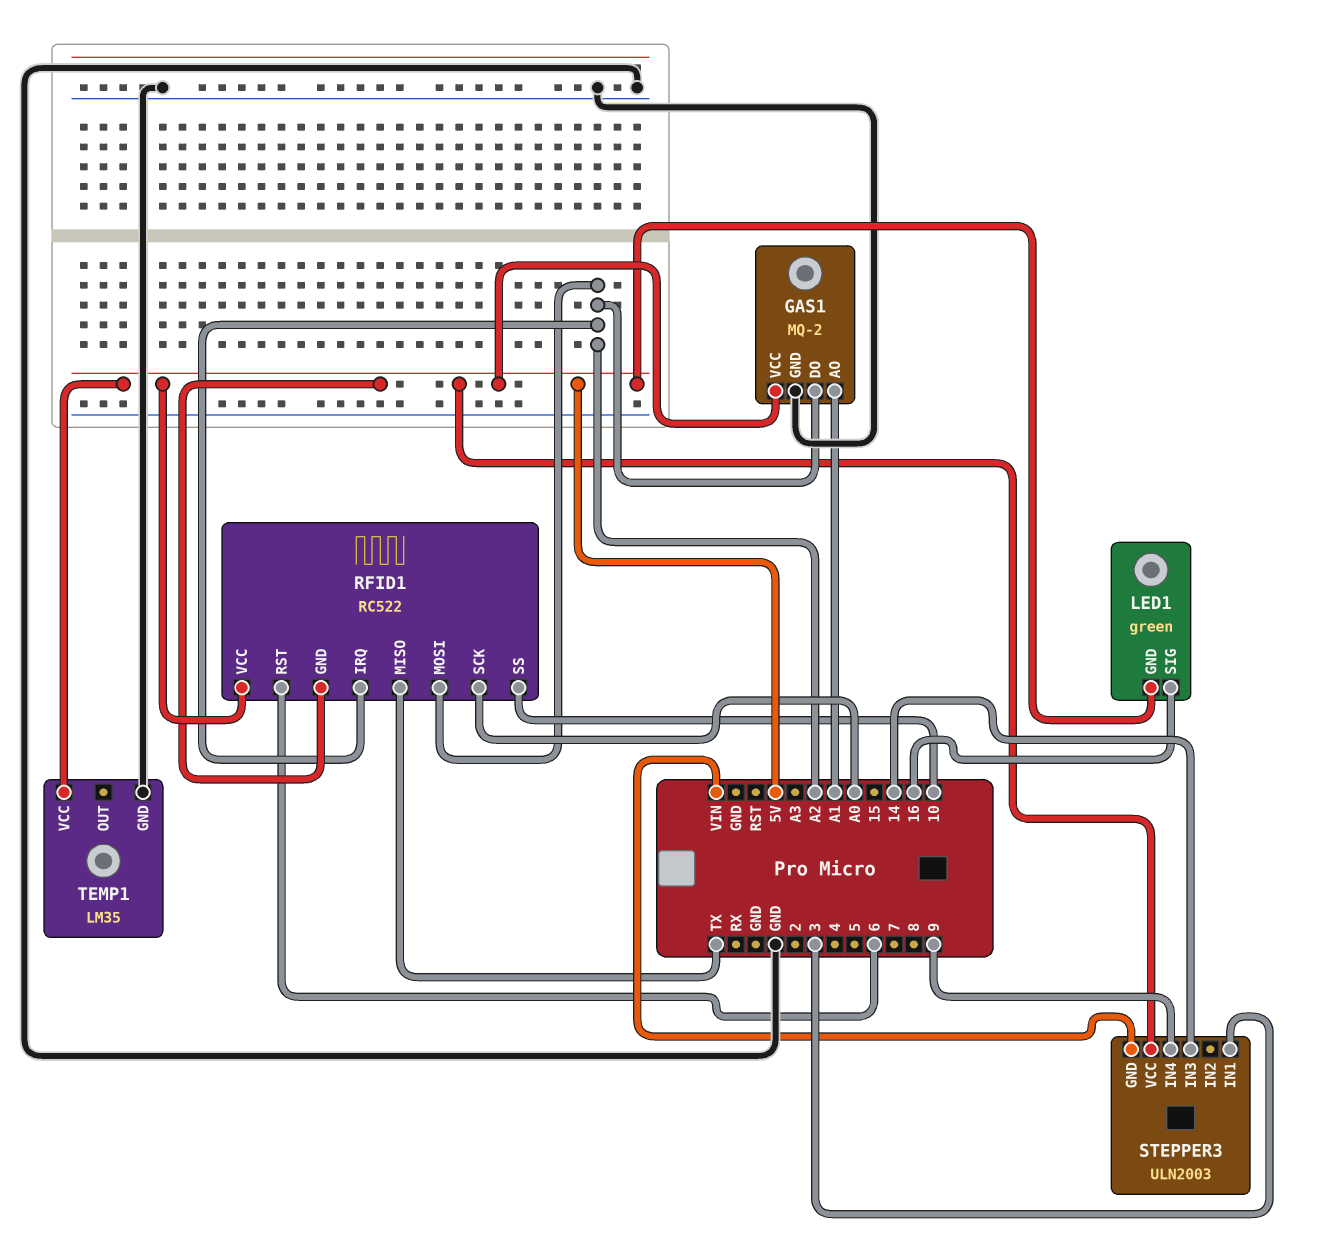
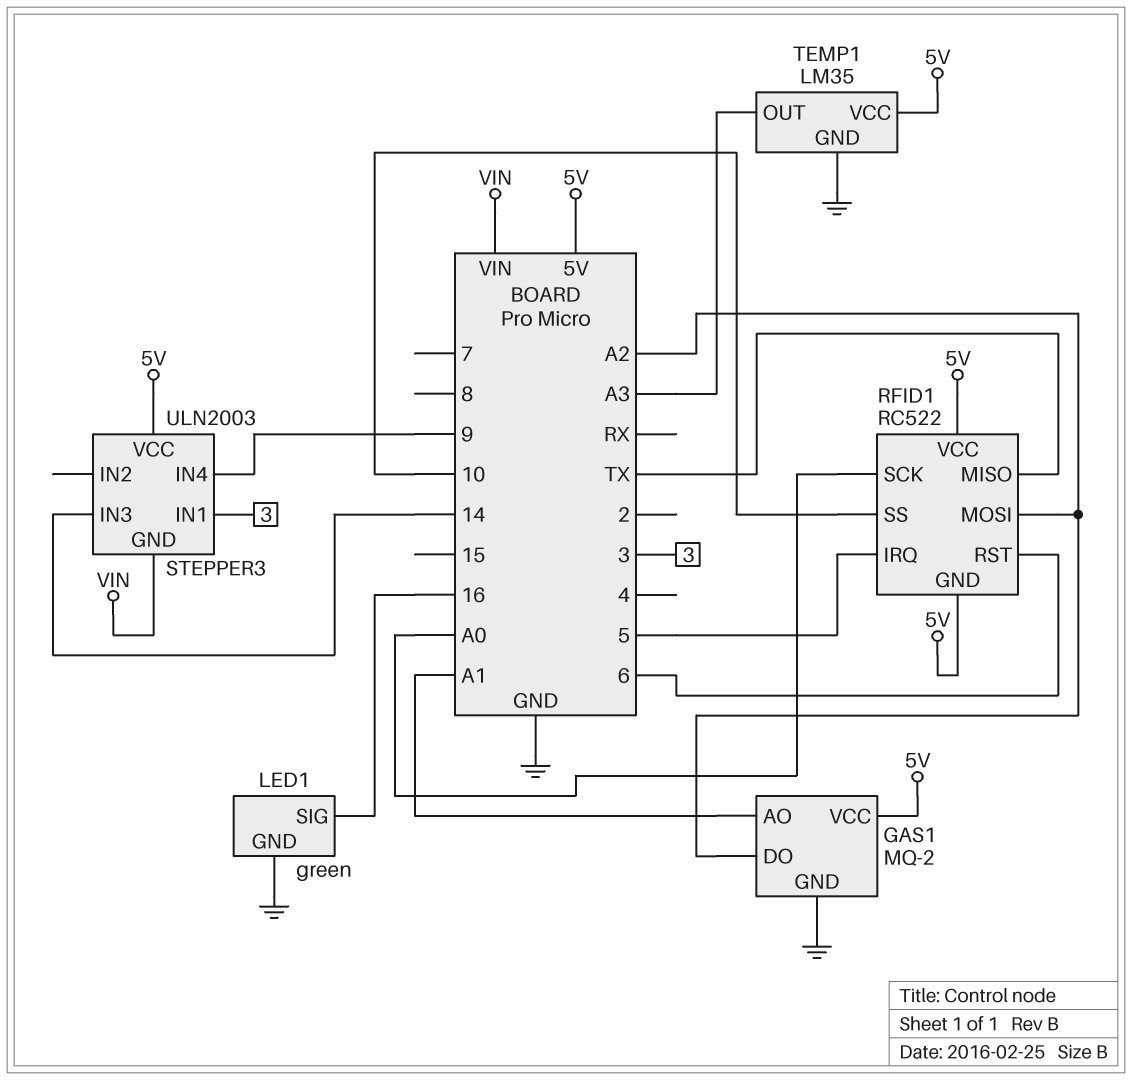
LED1 pin GND: 5V -> GND
RFID1 pin IRQ: A2 -> 5
TEMP1 pin OUT: none -> A3

